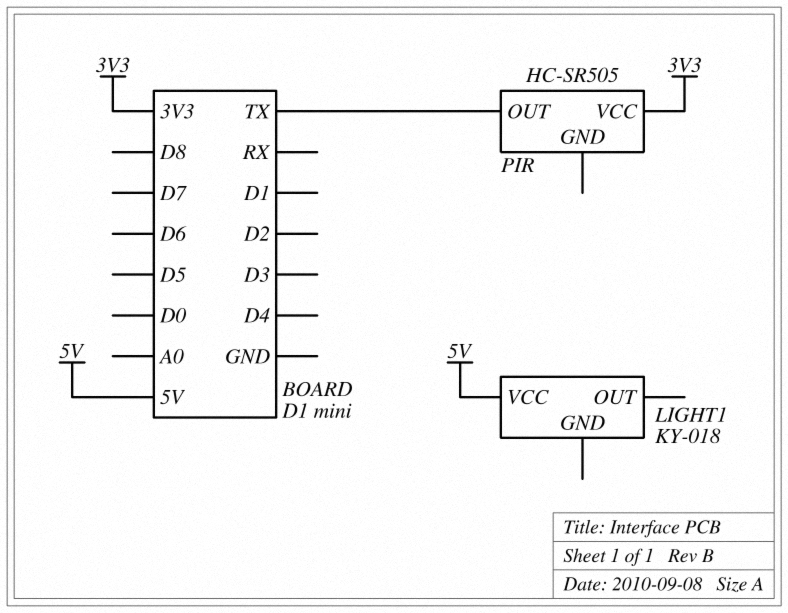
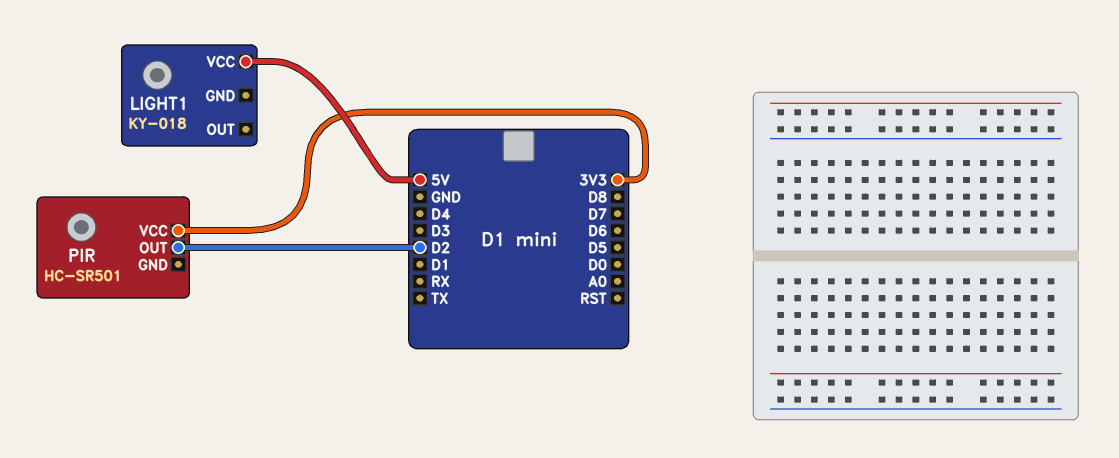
PIR: HC-SR505 -> HC-SR501
PIR pin OUT: TX -> D2

